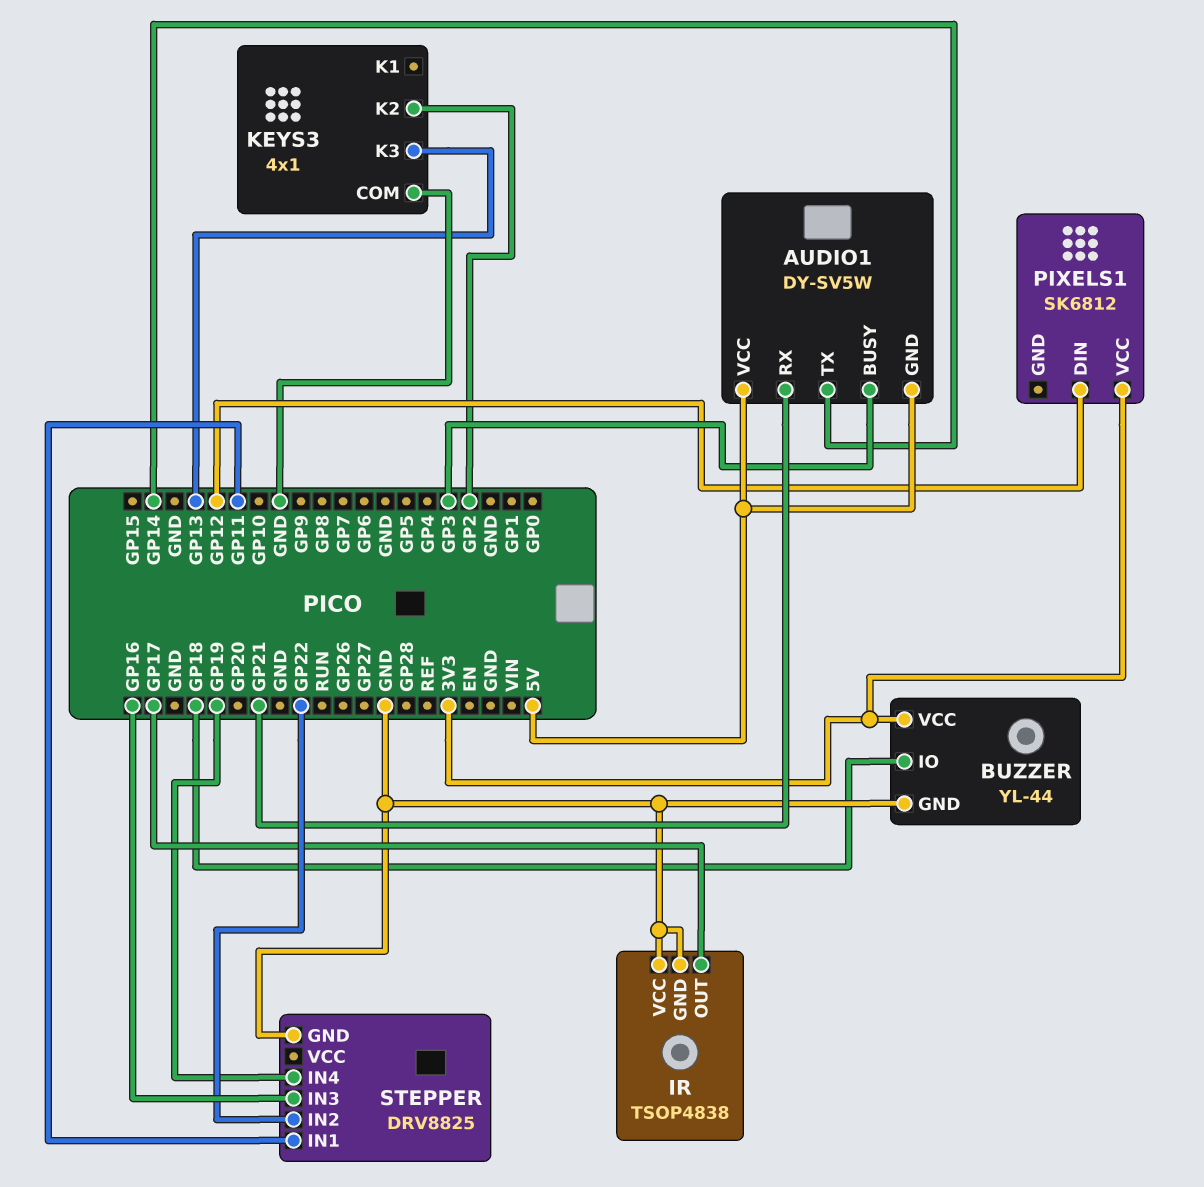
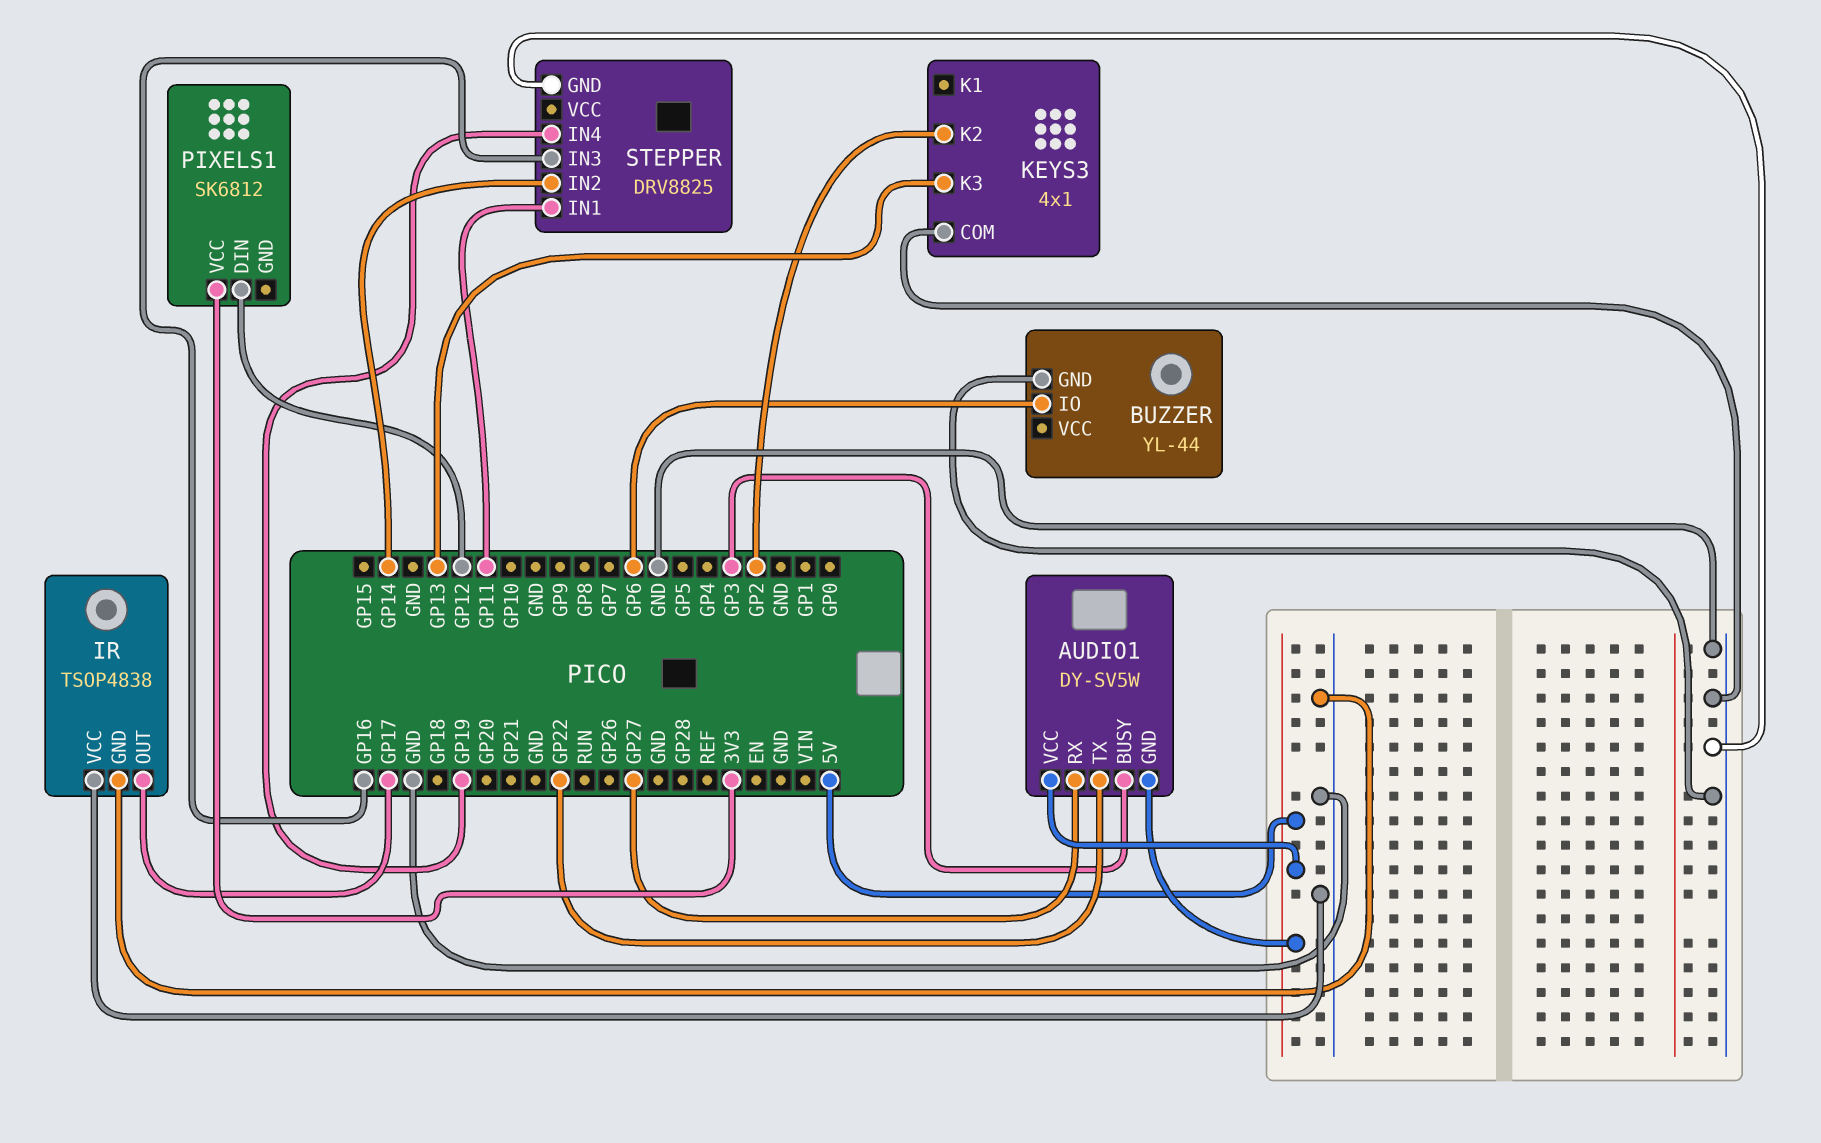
AUDIO1 pin RX: GP21 -> GP27
AUDIO1 pin TX: GP14 -> GP22
BUZZER pin IO: GP18 -> GP6
BUZZER pin VCC: 3V3 -> none
STEPPER pin IN2: GP22 -> GP14

